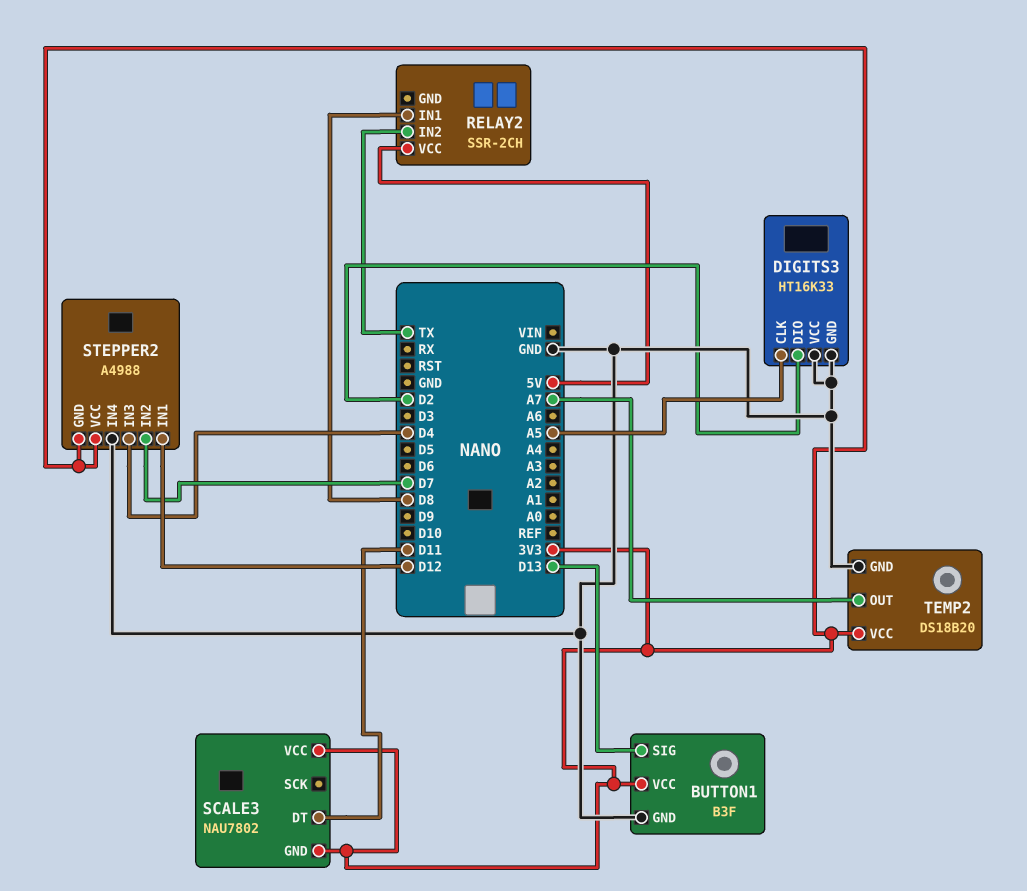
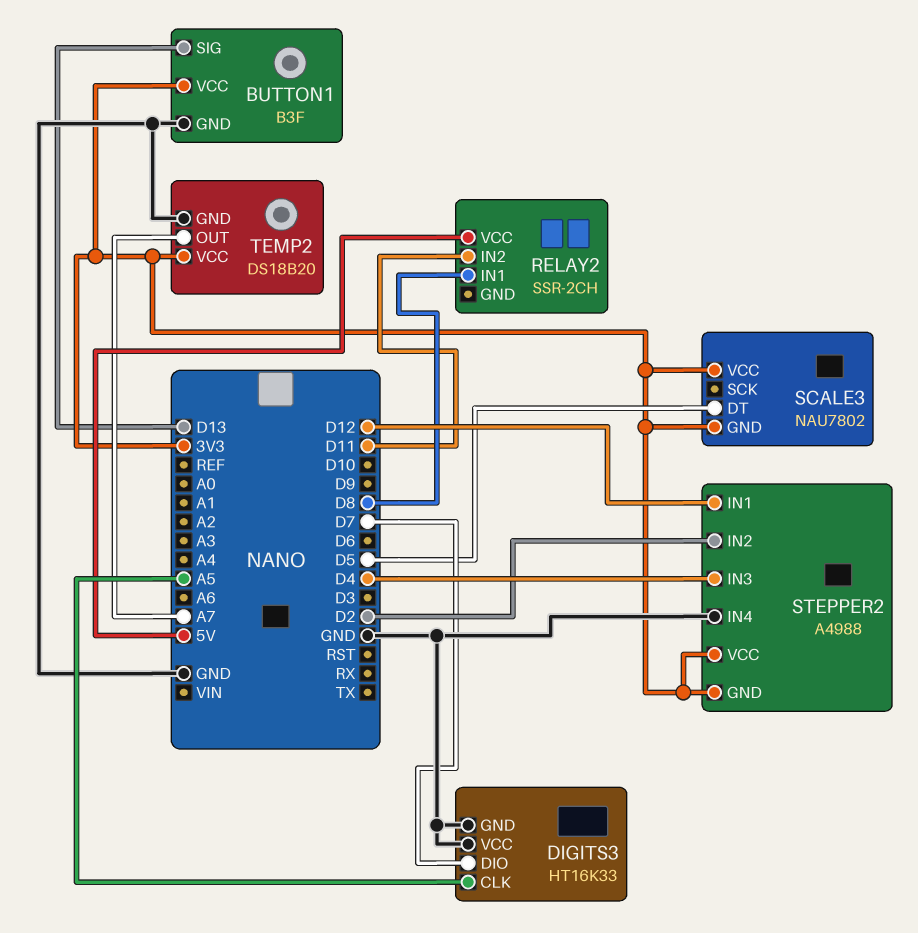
DIGITS3 pin DIO: D2 -> D7
RELAY2 pin IN2: TX -> D11
SCALE3 pin DT: D11 -> D5
STEPPER2 pin IN2: D7 -> D2

